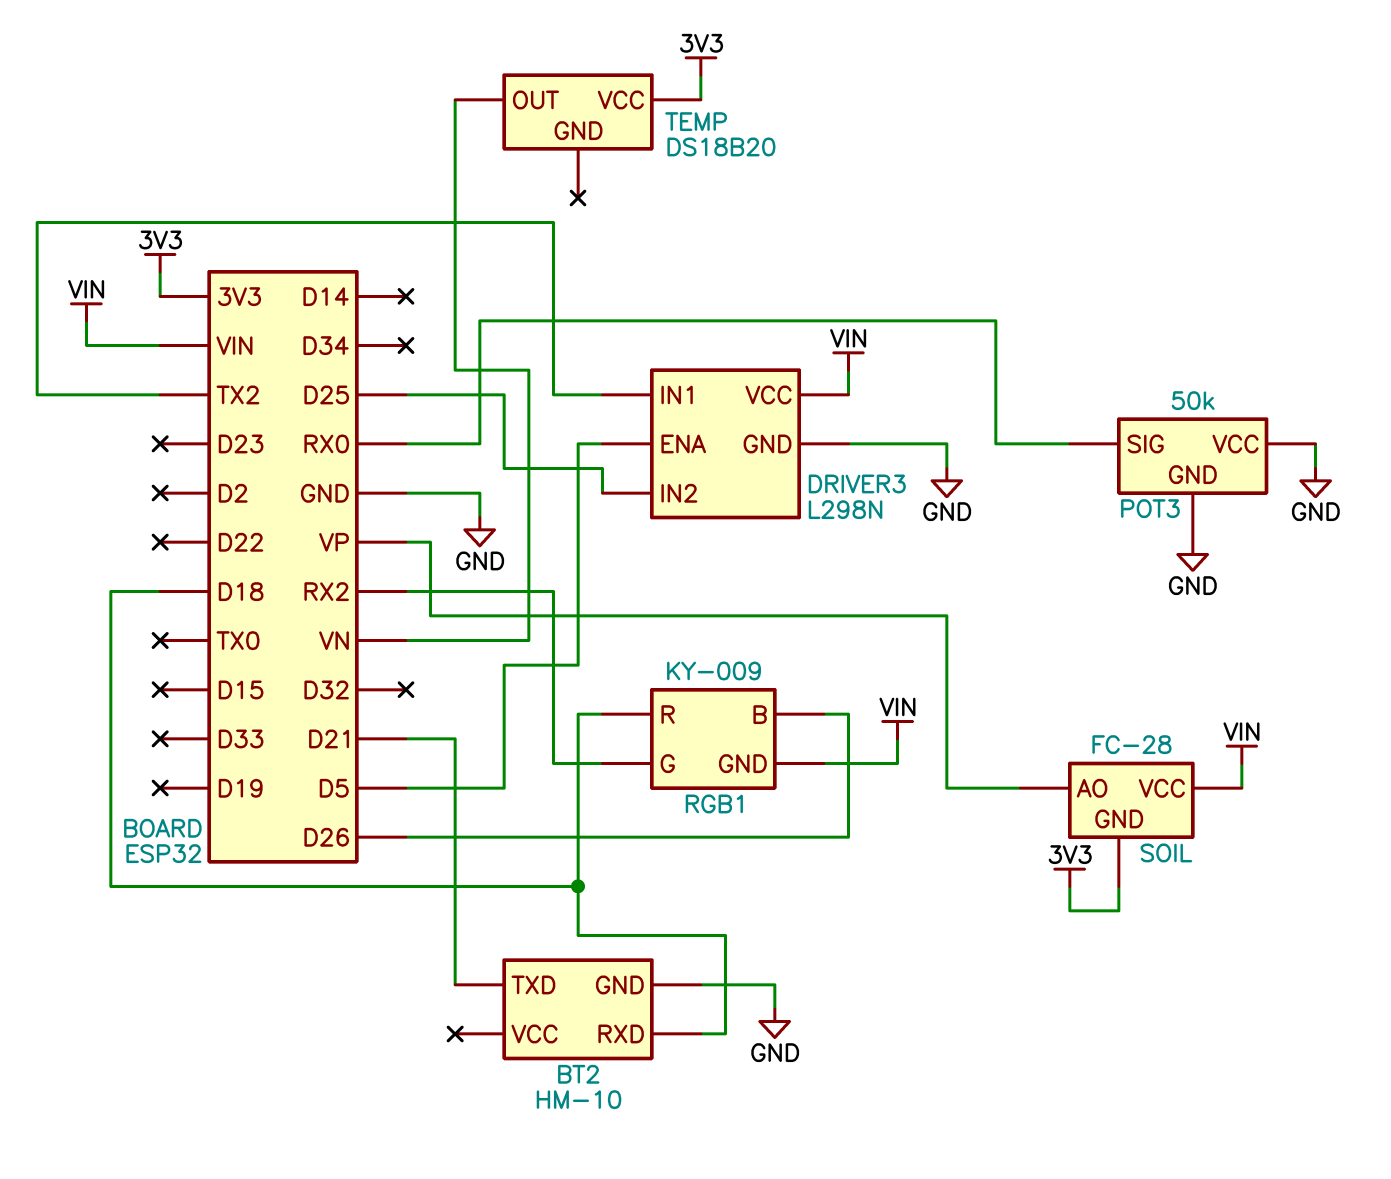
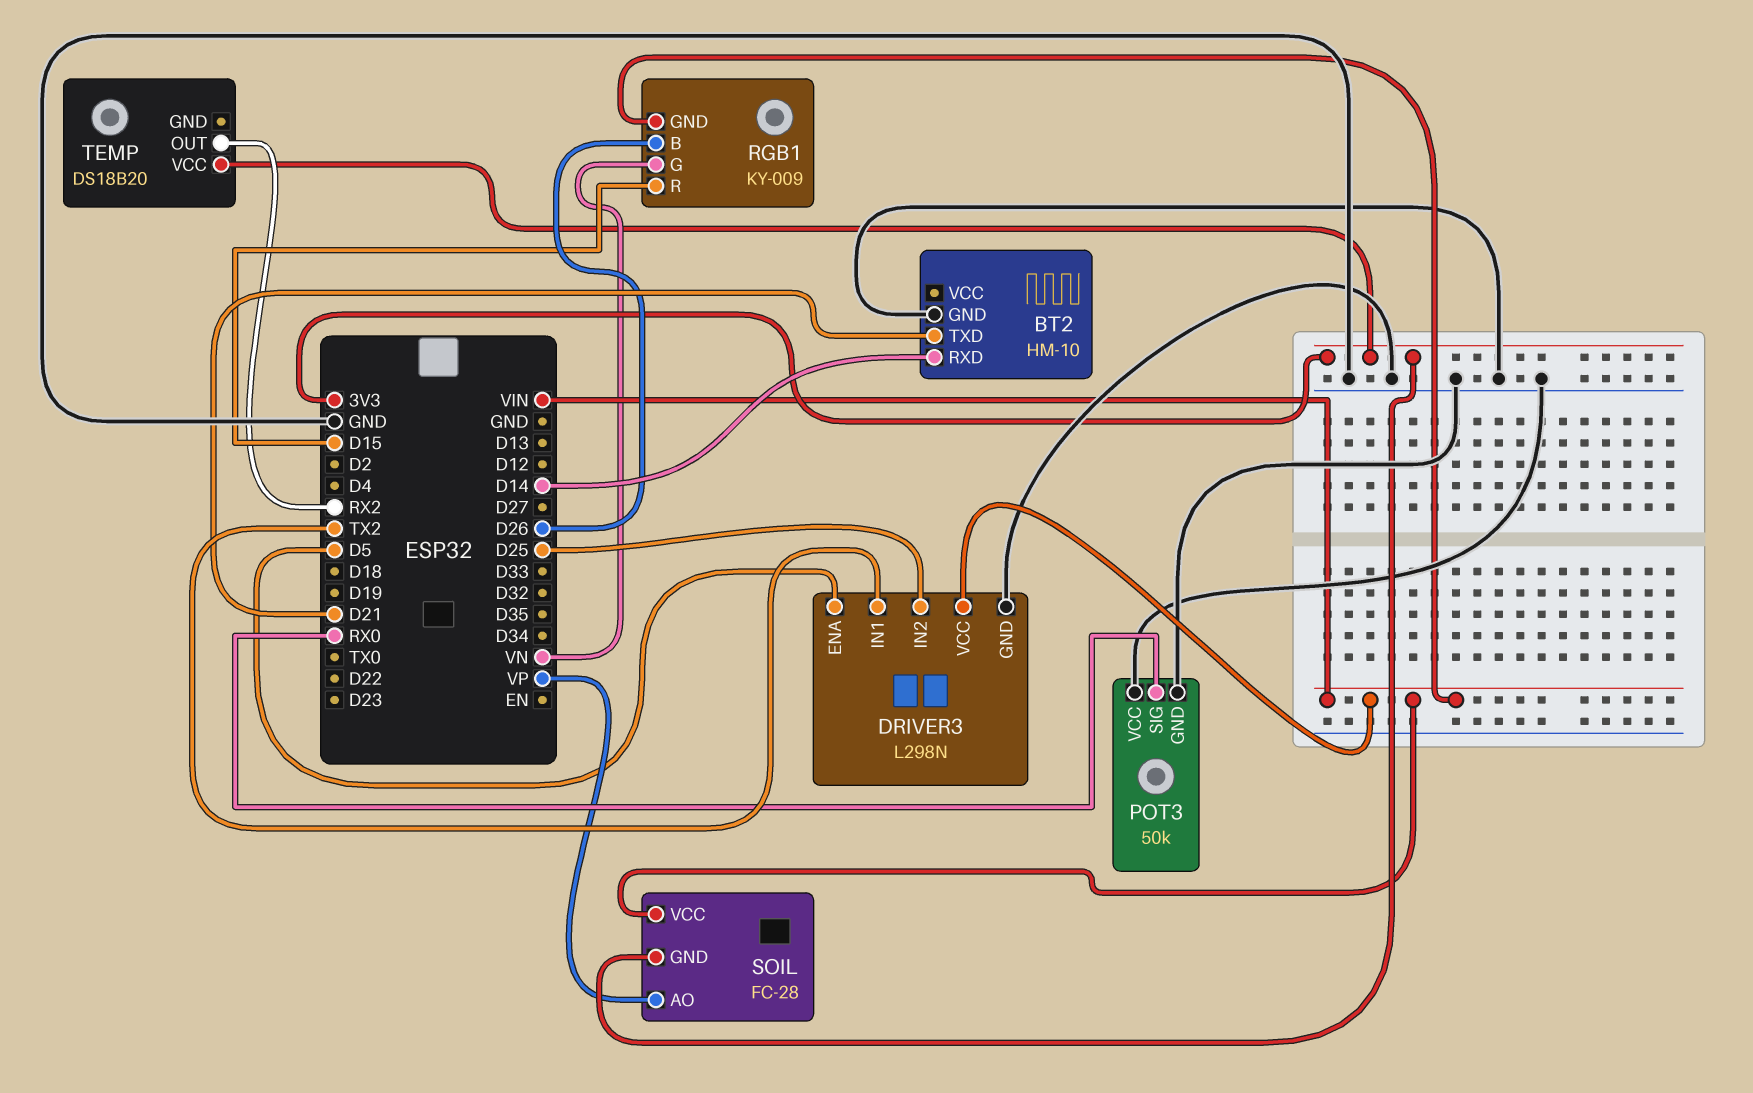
BT2 pin RXD: D18 -> D14
RGB1 pin G: RX2 -> VN
RGB1 pin R: D18 -> D15
TEMP pin OUT: VN -> RX2

